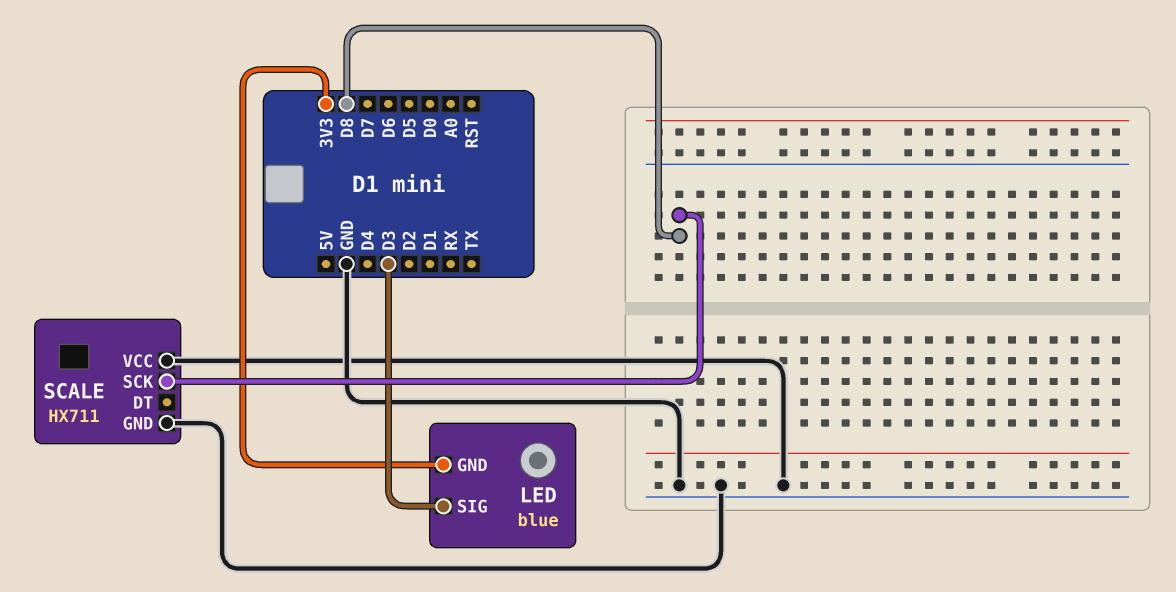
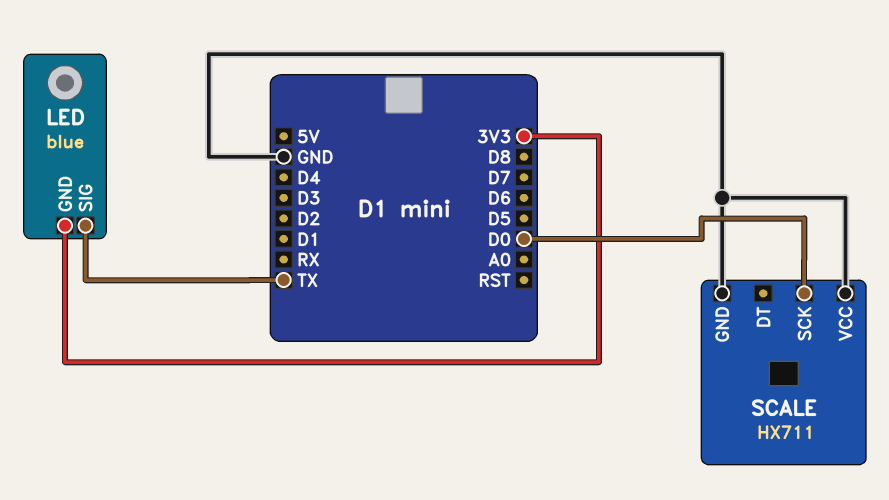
LED pin SIG: D3 -> TX
SCALE pin SCK: D8 -> D0

